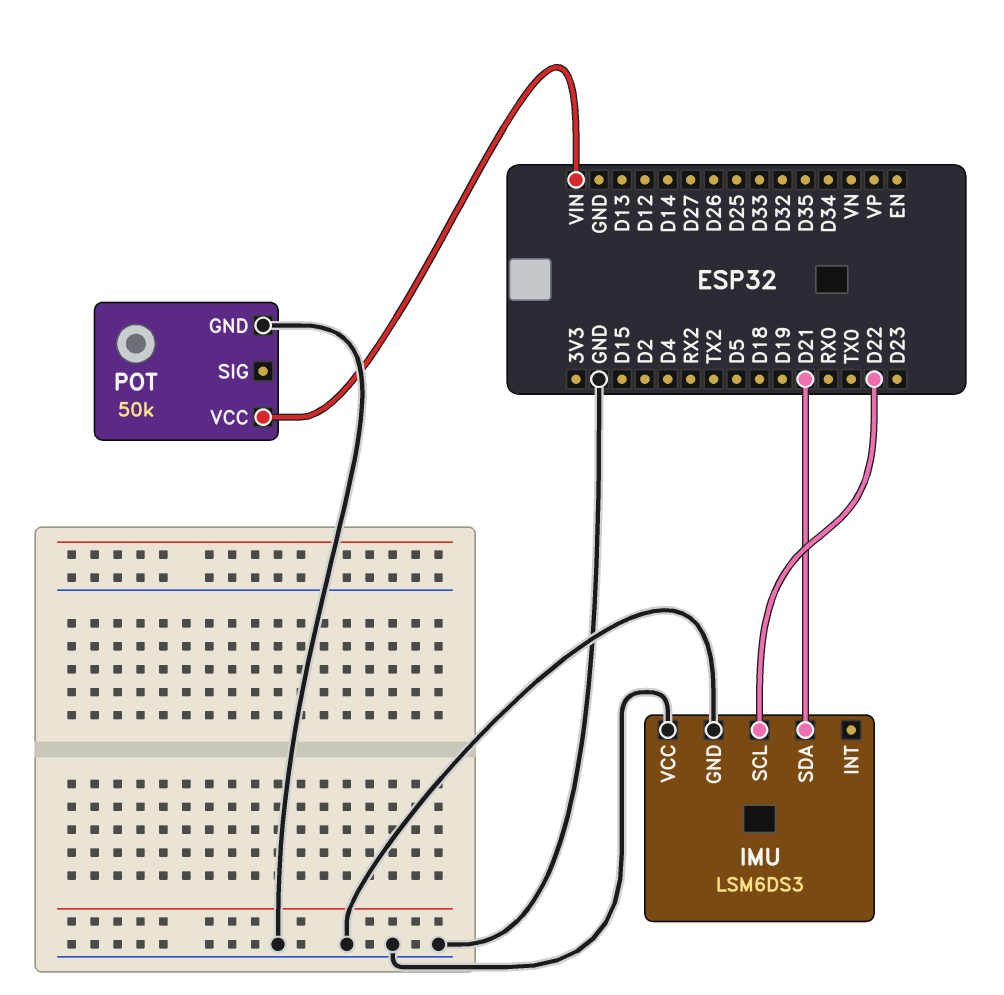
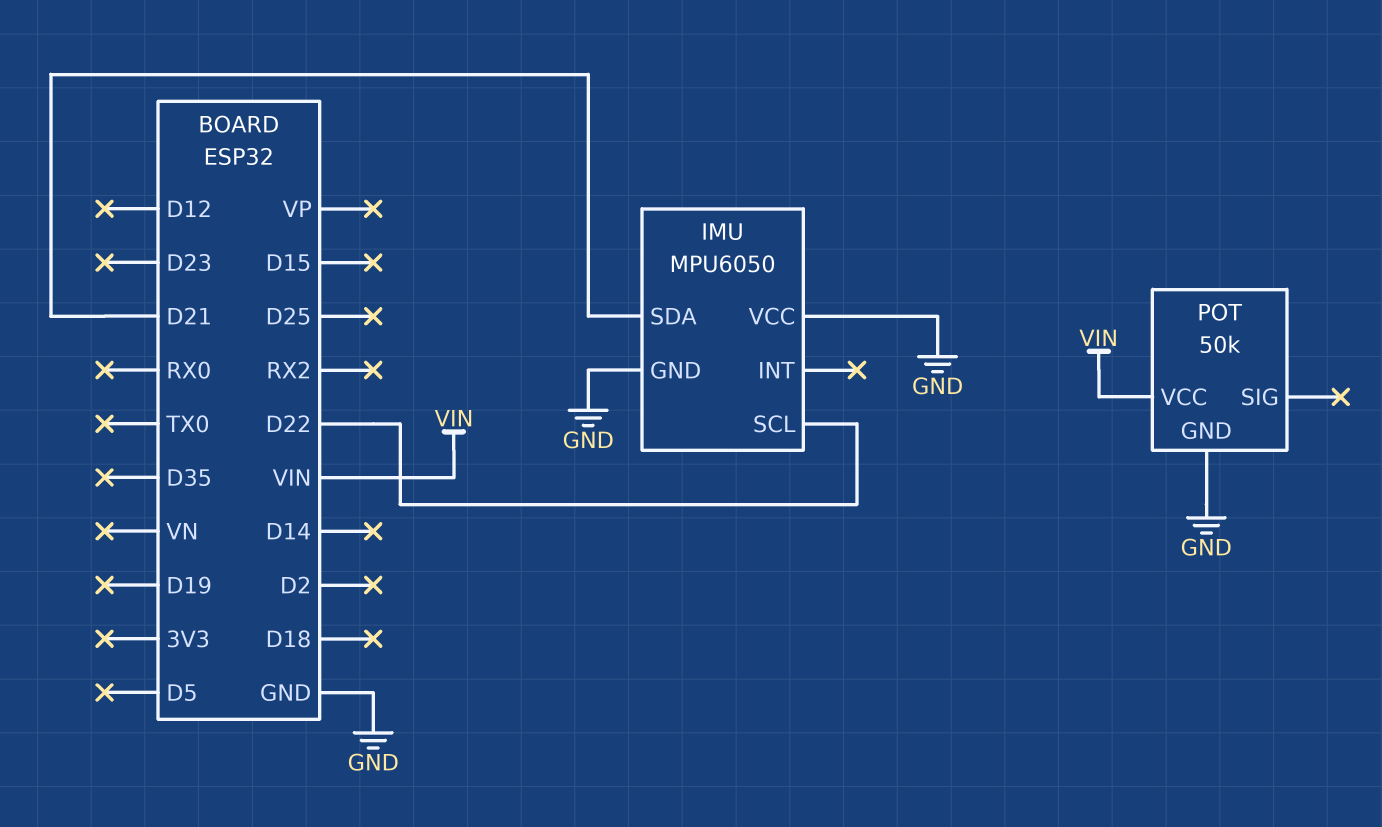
IMU: LSM6DS3 -> MPU6050

